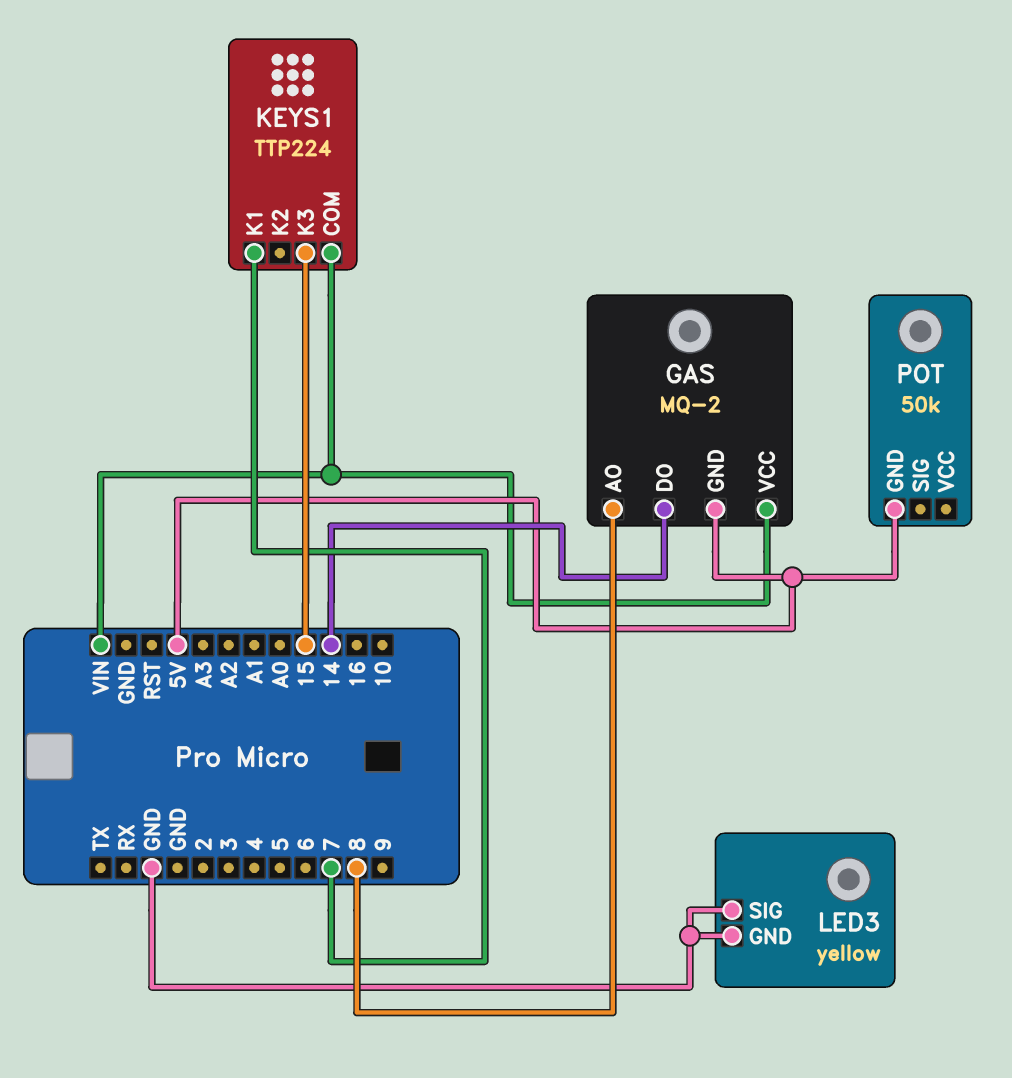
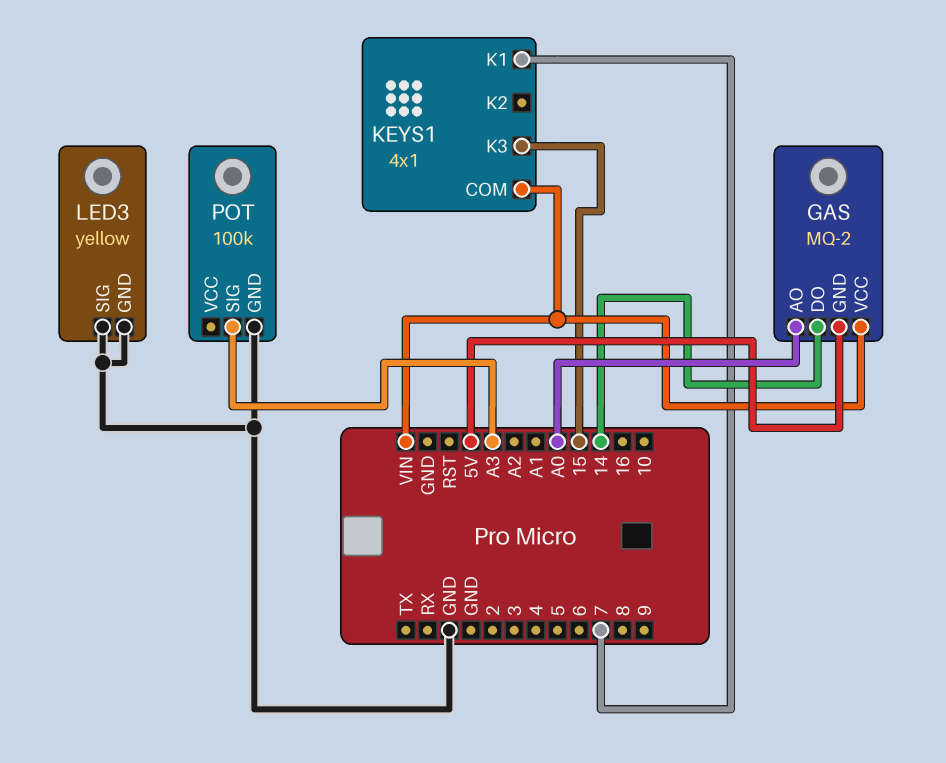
GAS pin AO: 8 -> A0
KEYS1: TTP224 -> 4x1
POT: 50k -> 100k
POT pin GND: 5V -> GND
POT pin SIG: none -> A3

